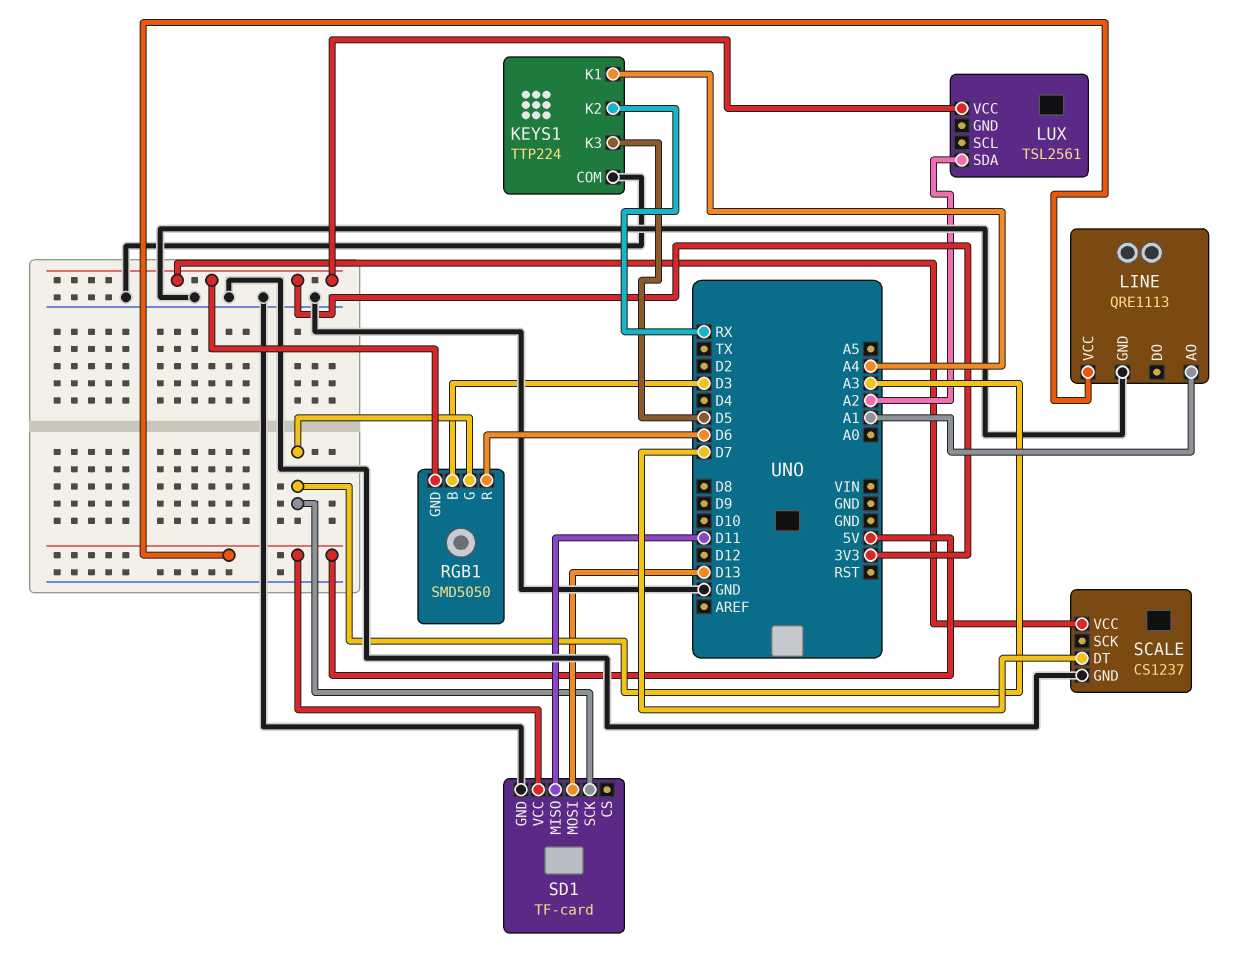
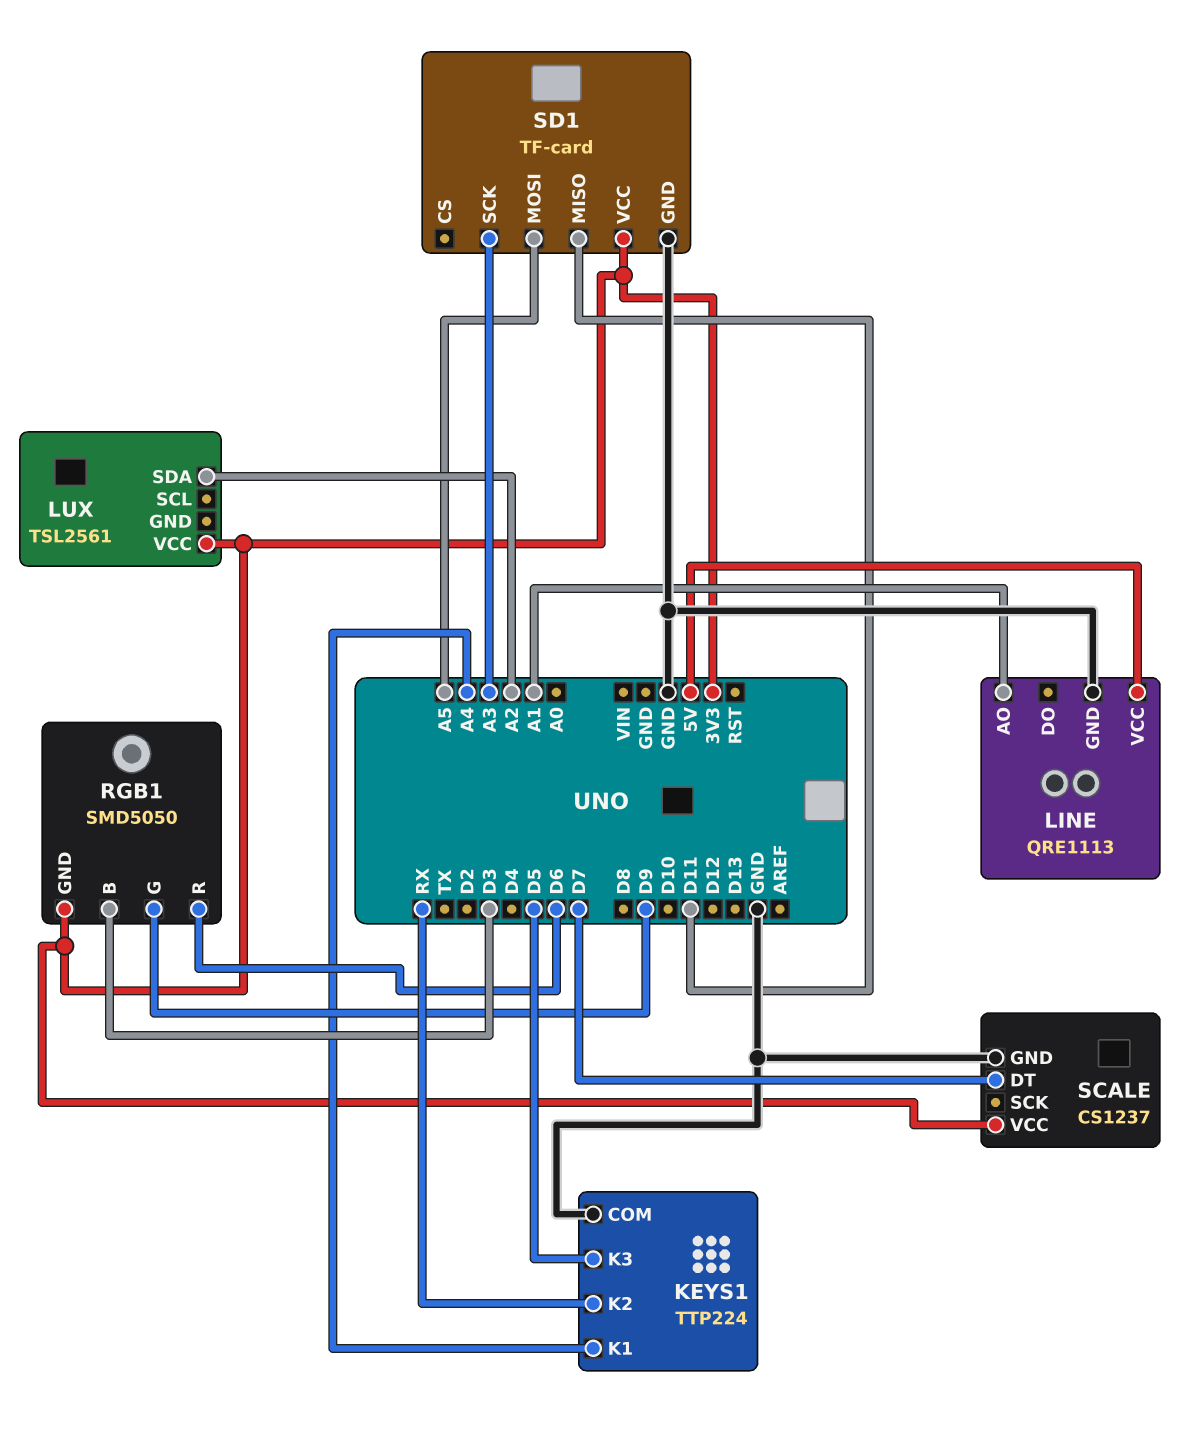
RGB1 pin G: A3 -> D9
SD1 pin MOSI: D13 -> A5
SD1 pin VCC: 5V -> 3V3

